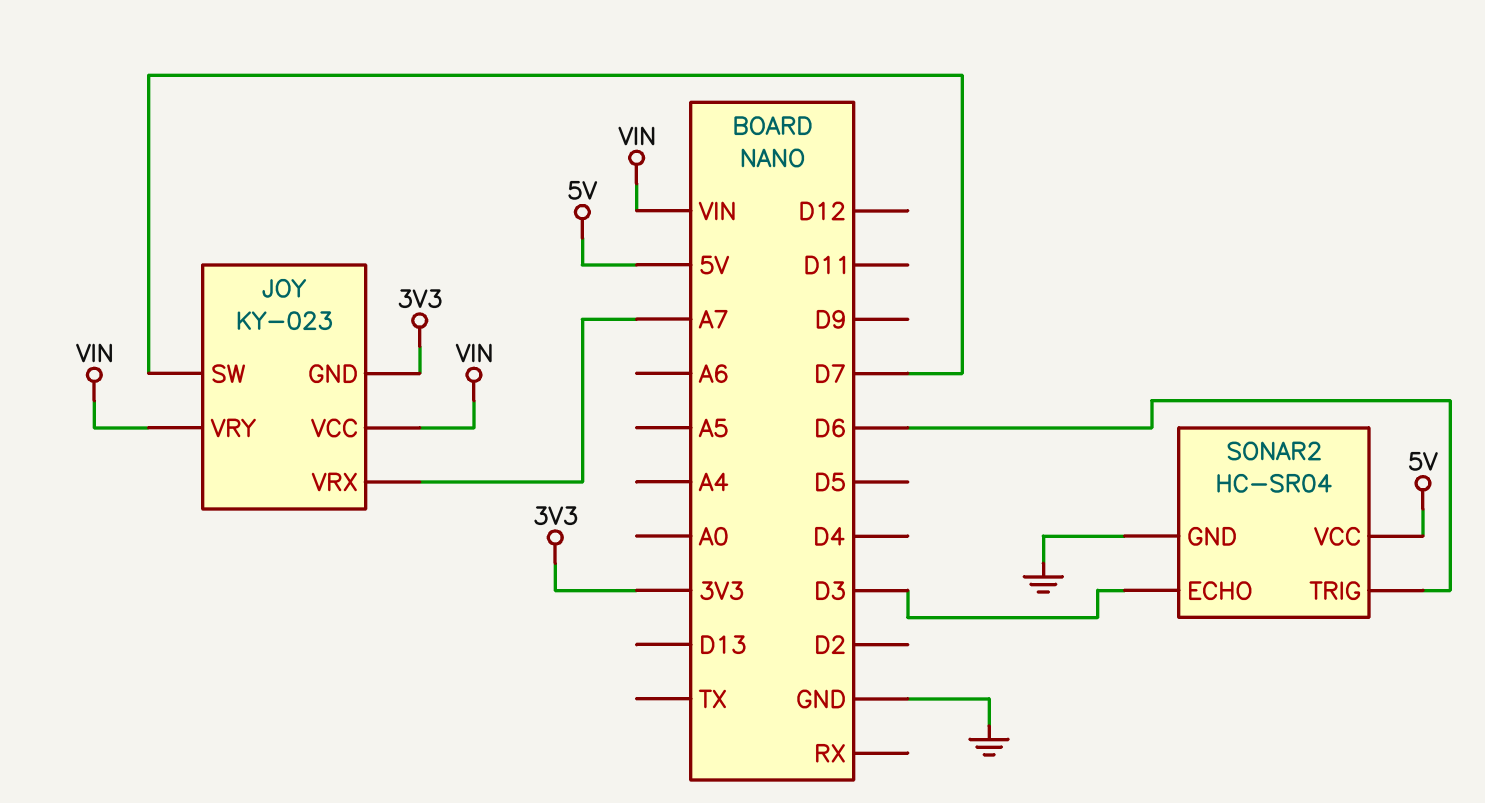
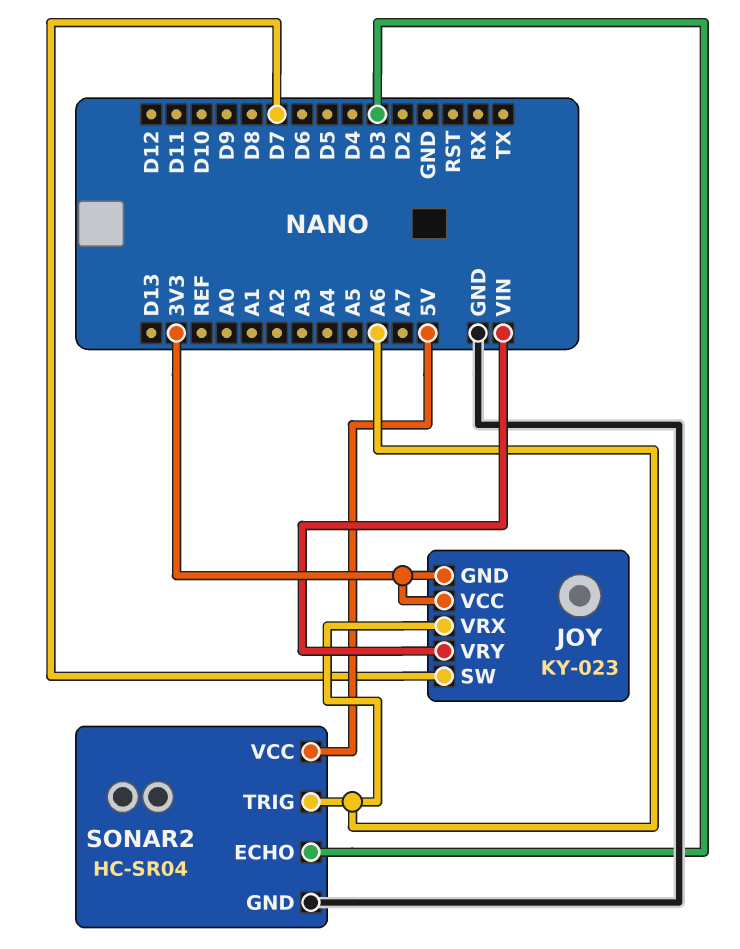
JOY pin VCC: VIN -> 3V3
JOY pin VRX: A7 -> A6
SONAR2 pin TRIG: D6 -> A6

